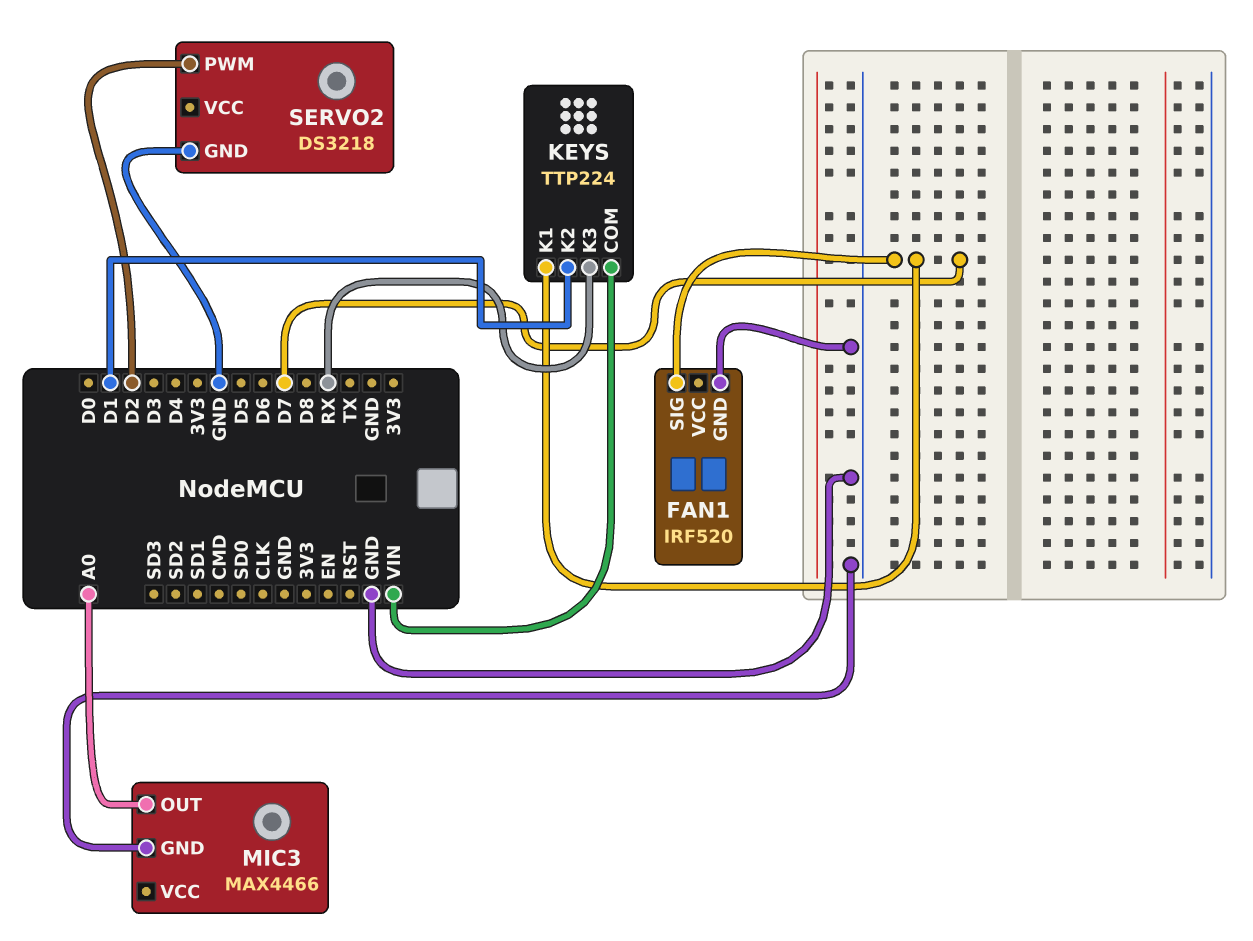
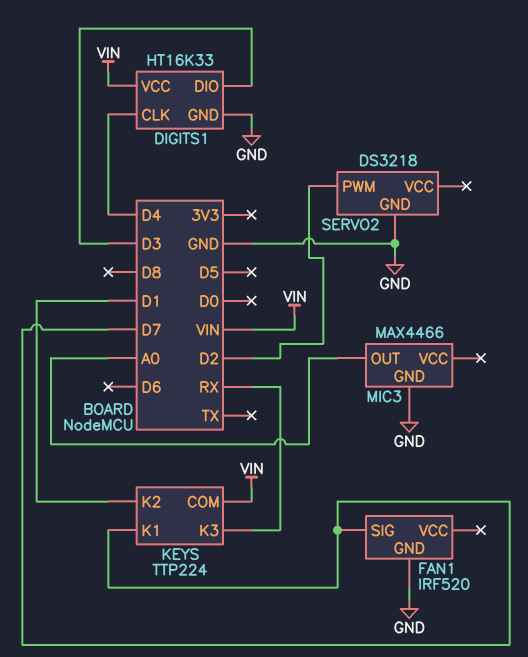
DIGITS1: none -> HT16K33
DIGITS1 pin CLK: none -> D4
DIGITS1 pin DIO: none -> D3
DIGITS1 pin GND: none -> GND
DIGITS1 pin VCC: none -> VIN

